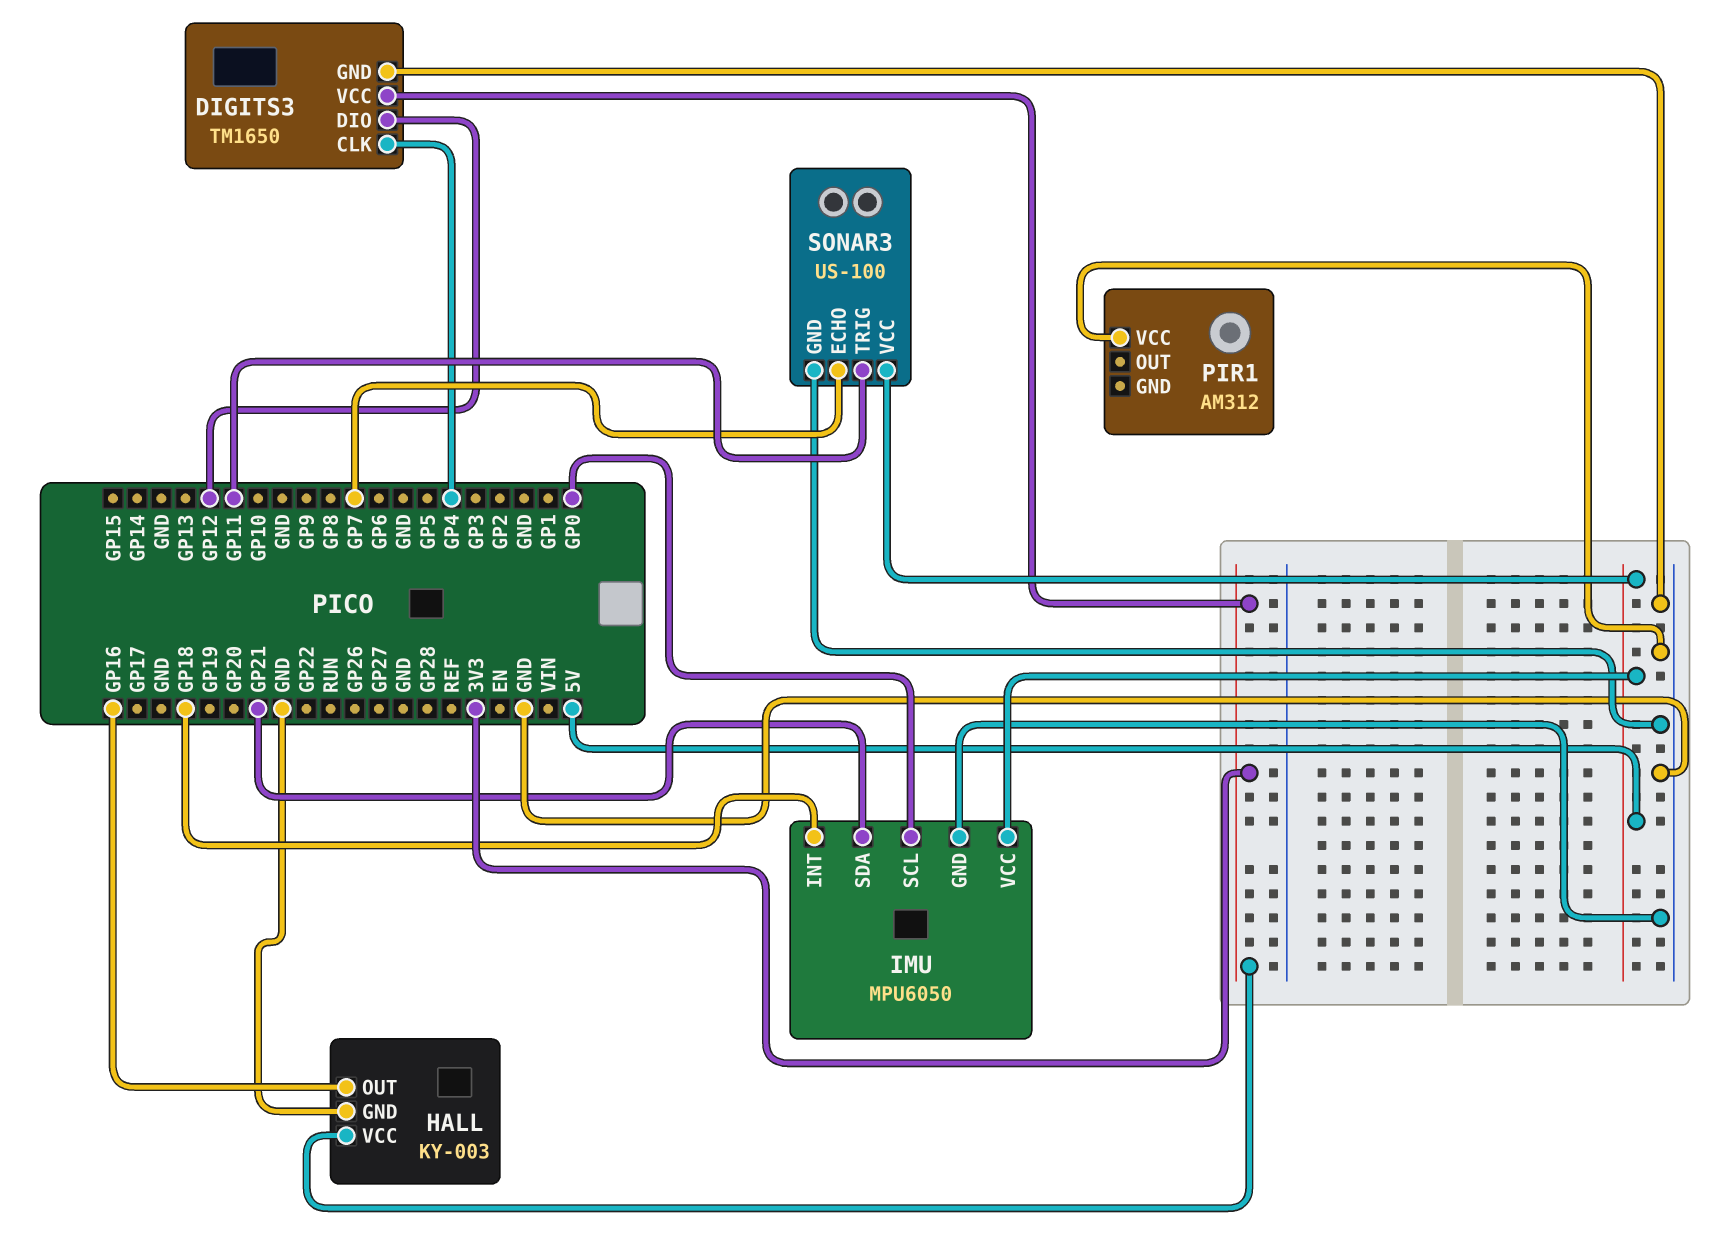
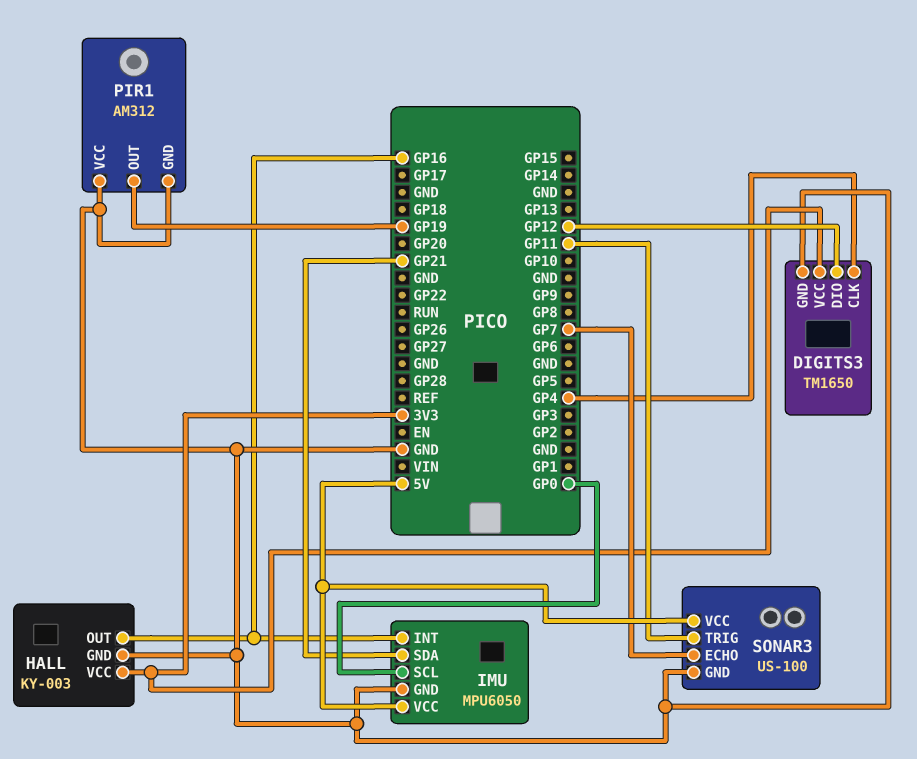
IMU pin INT: GP18 -> GP16
PIR1 pin GND: none -> GND
PIR1 pin OUT: none -> GP19

